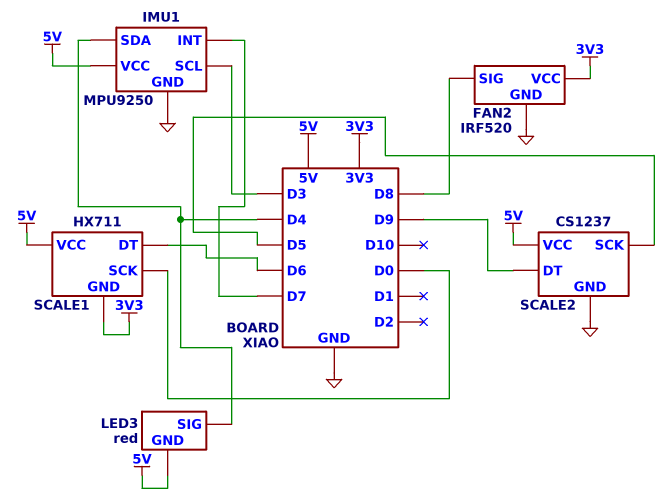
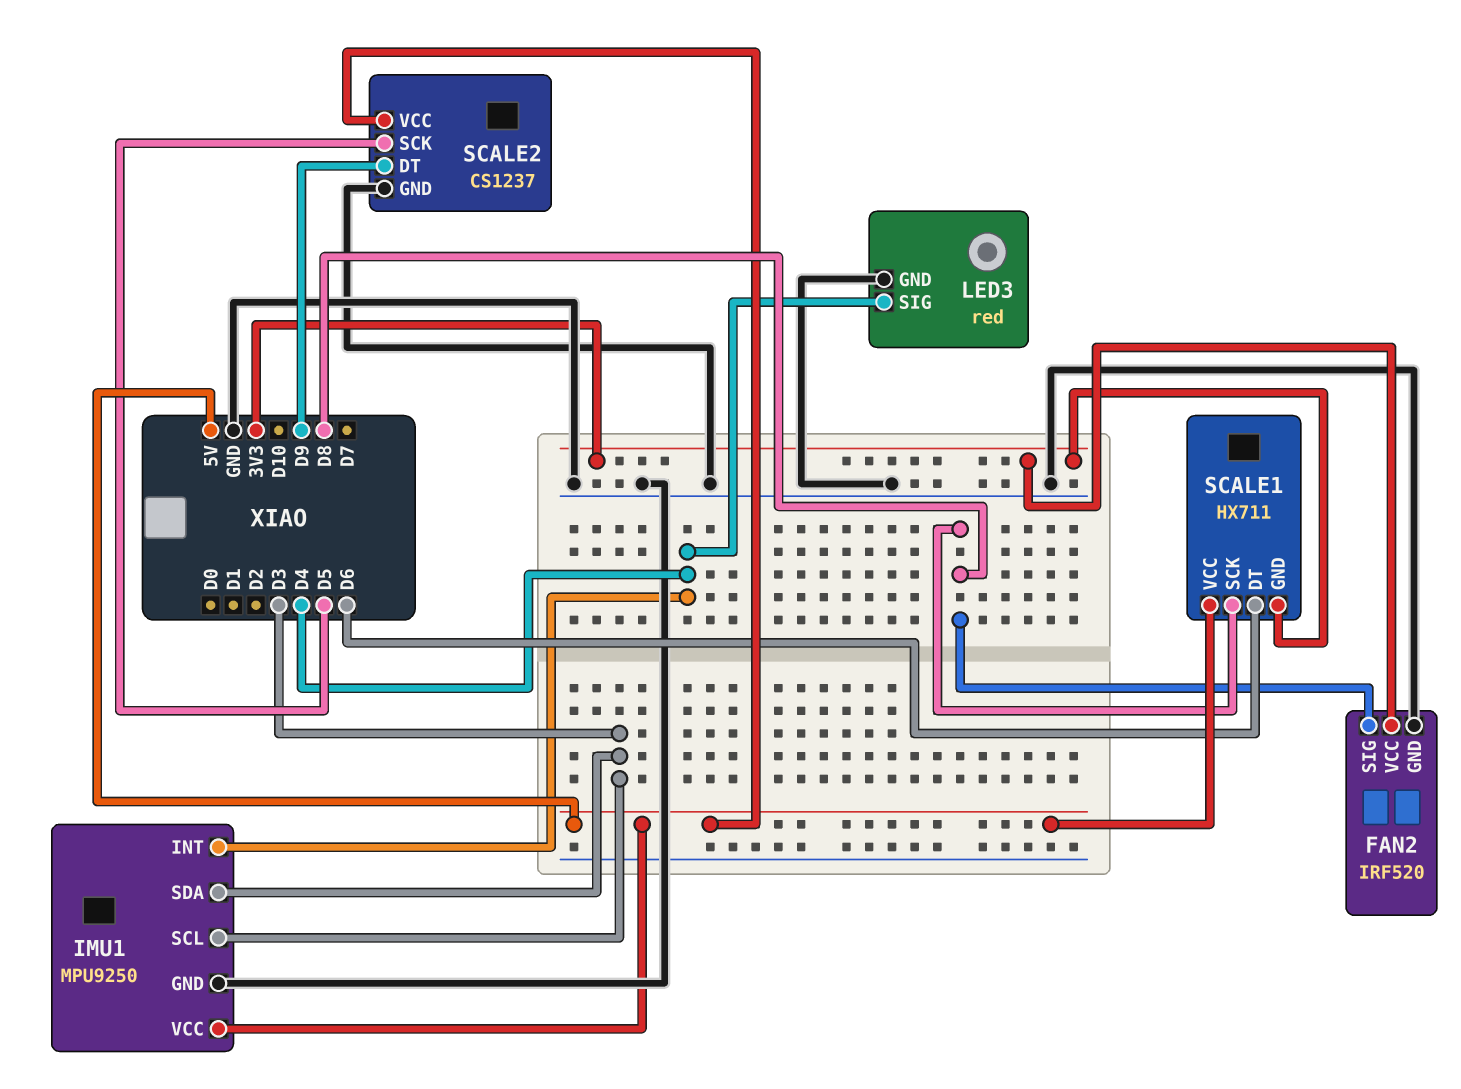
IMU1 pin INT: D7 -> D4
IMU1 pin SDA: D4 -> D3
LED3 pin GND: 5V -> GND
SCALE1 pin SCK: D0 -> D8

